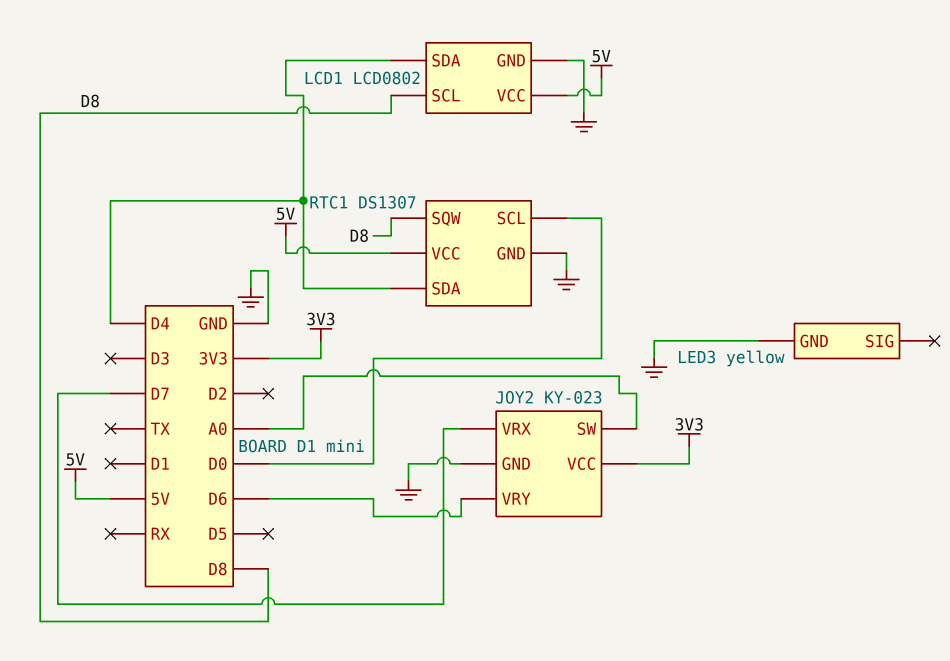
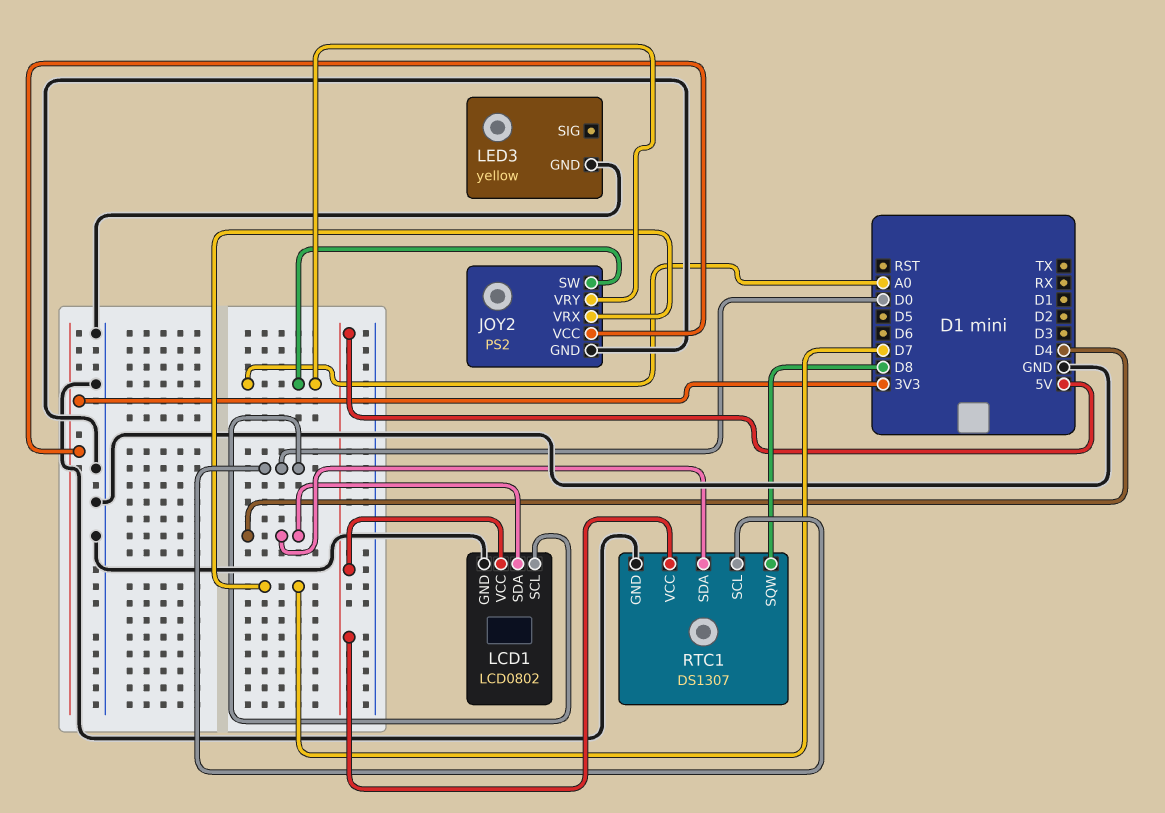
JOY2: KY-023 -> PS2
JOY2 pin VRY: D6 -> A0
LCD1 pin SCL: D8 -> D0

